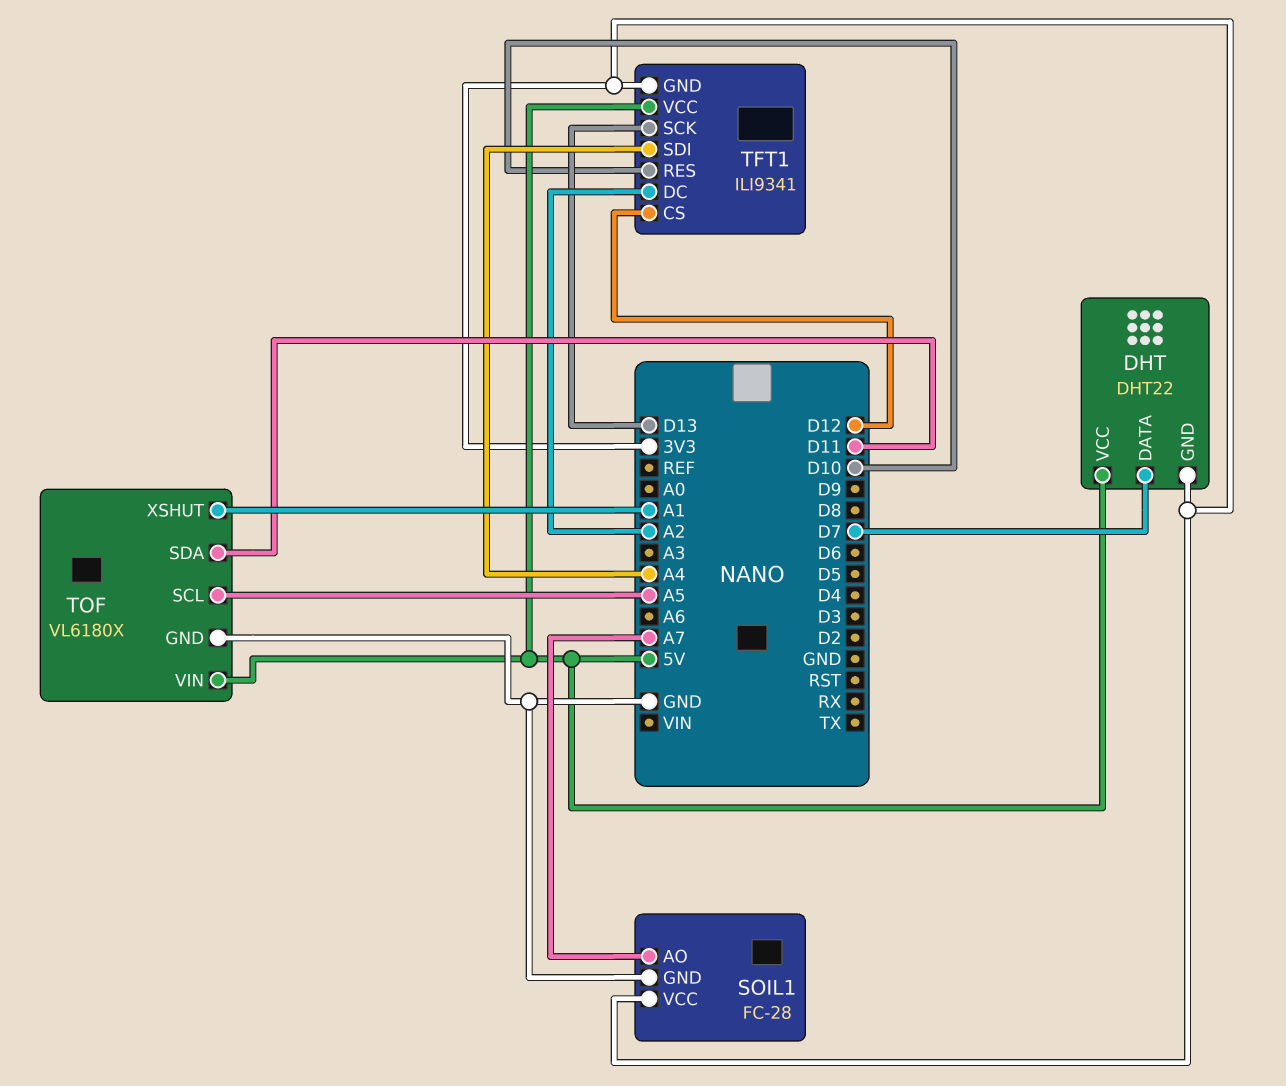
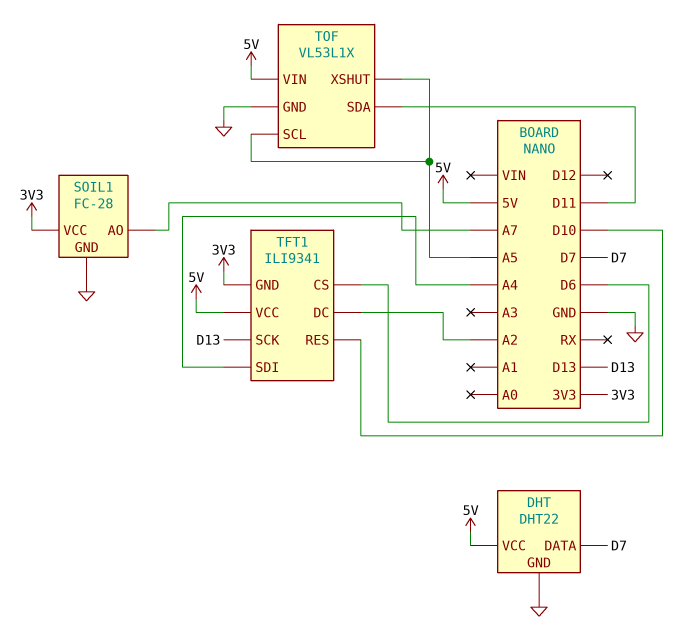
DHT pin GND: 3V3 -> GND
TFT1 pin CS: D12 -> D6
TOF: VL6180X -> VL53L1X
TOF pin XSHUT: A1 -> A5

